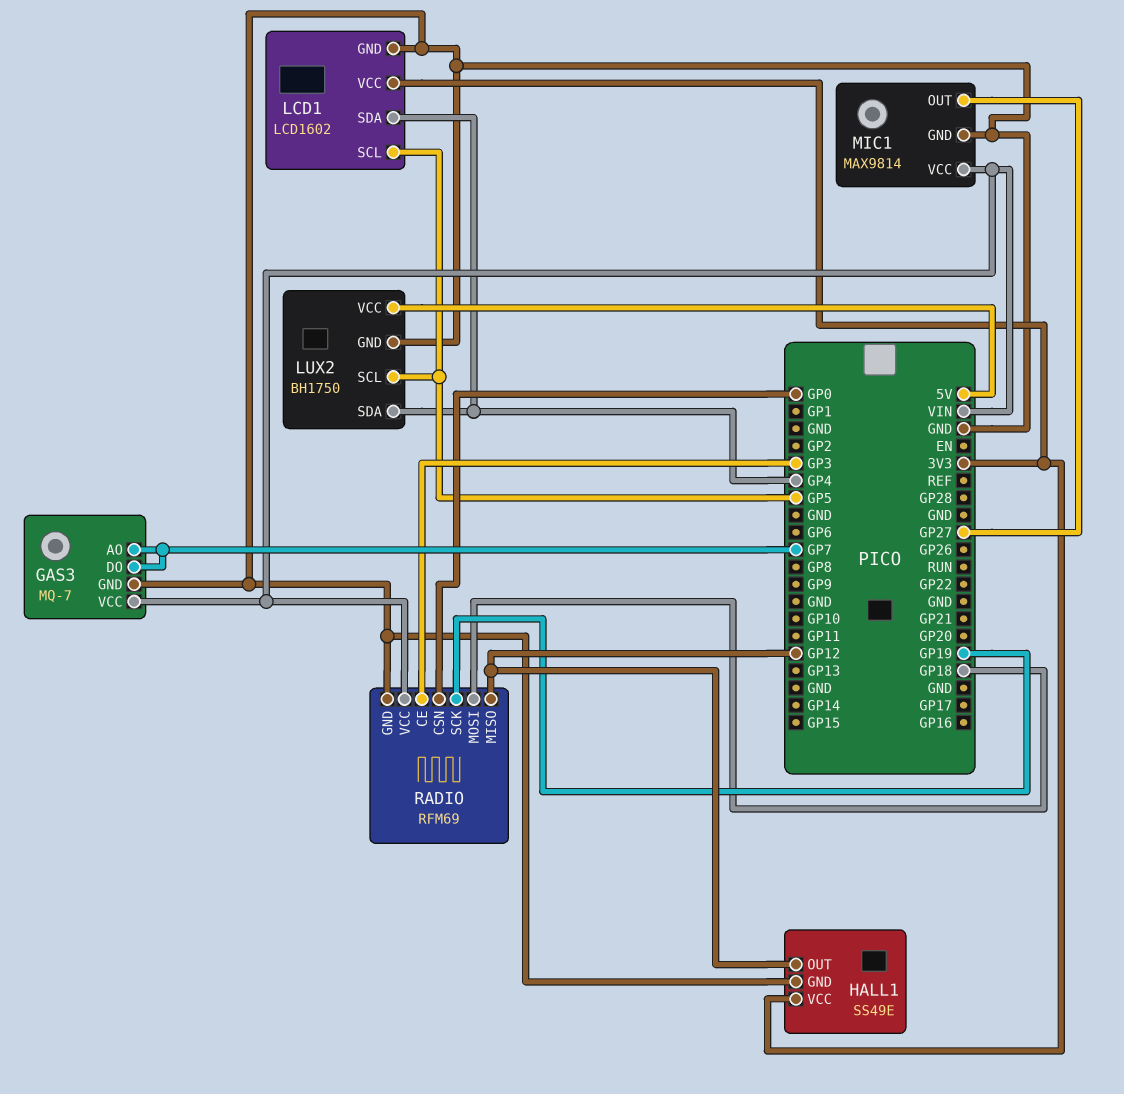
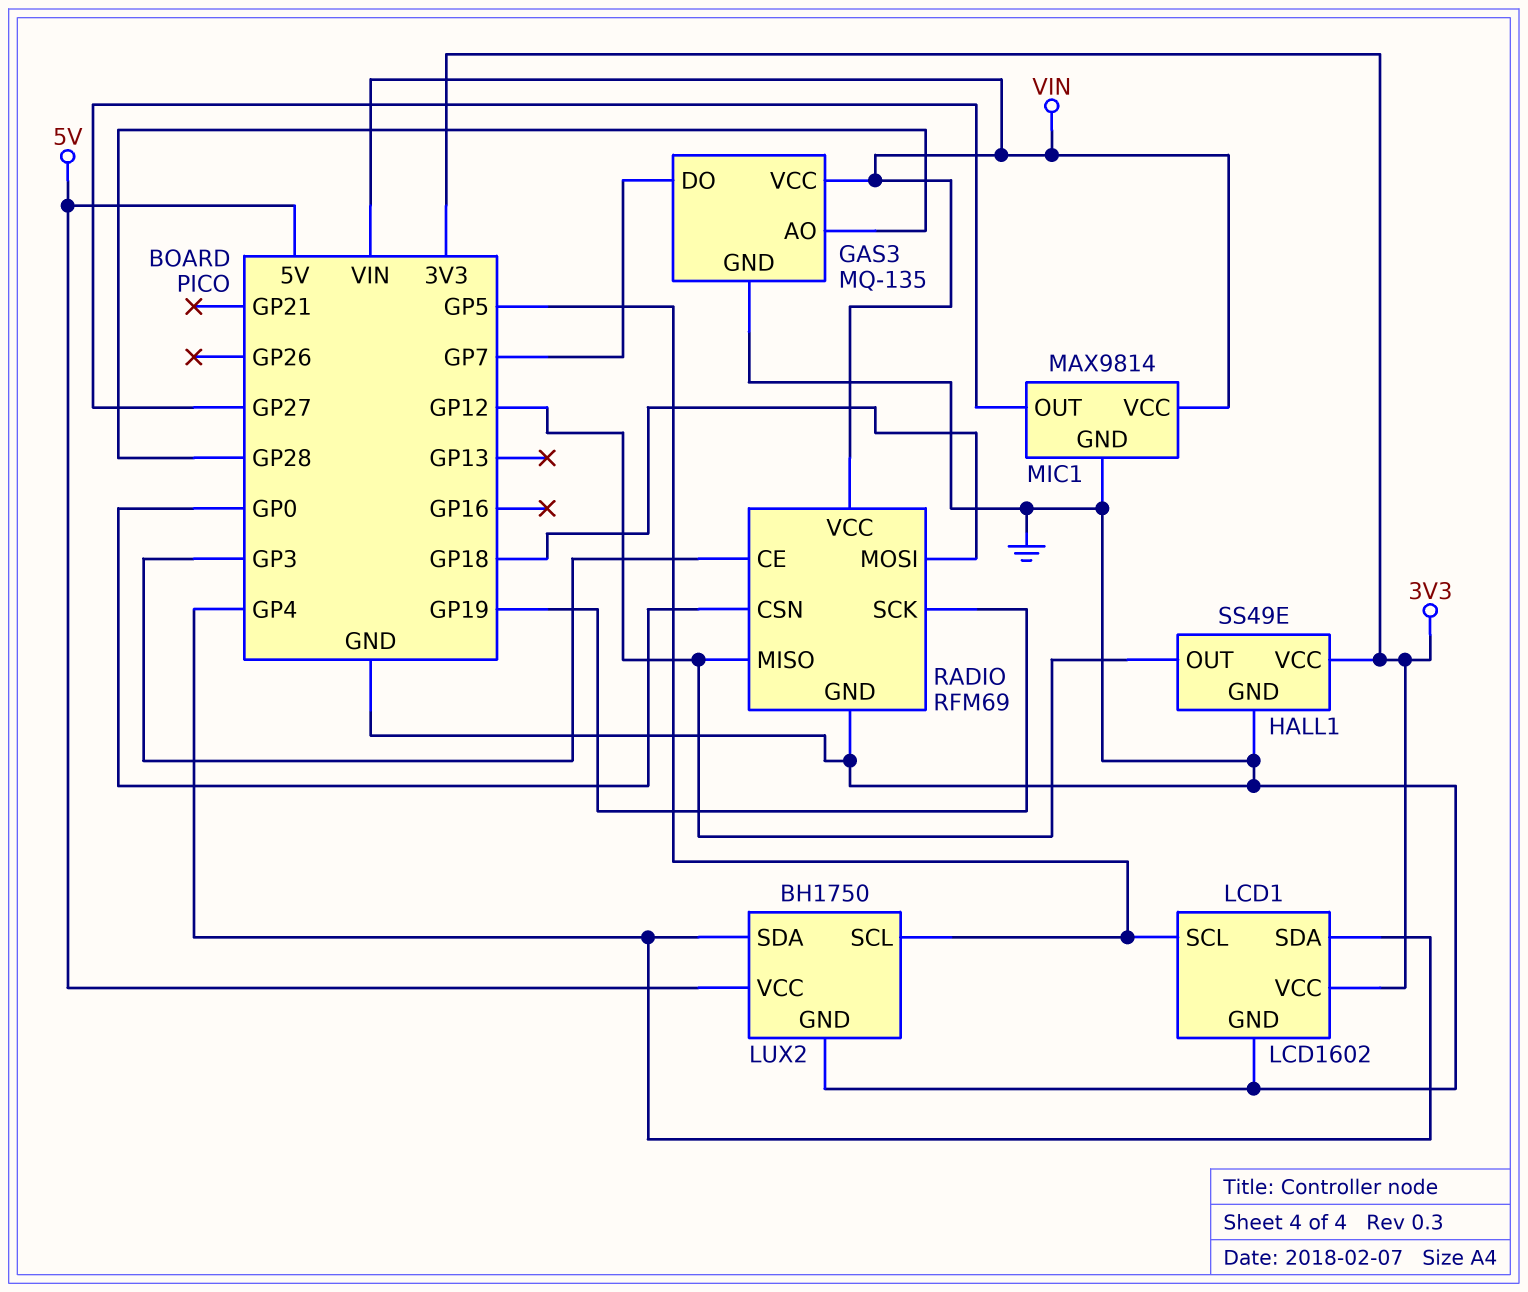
GAS3: MQ-7 -> MQ-135
GAS3 pin AO: GP7 -> GP28

